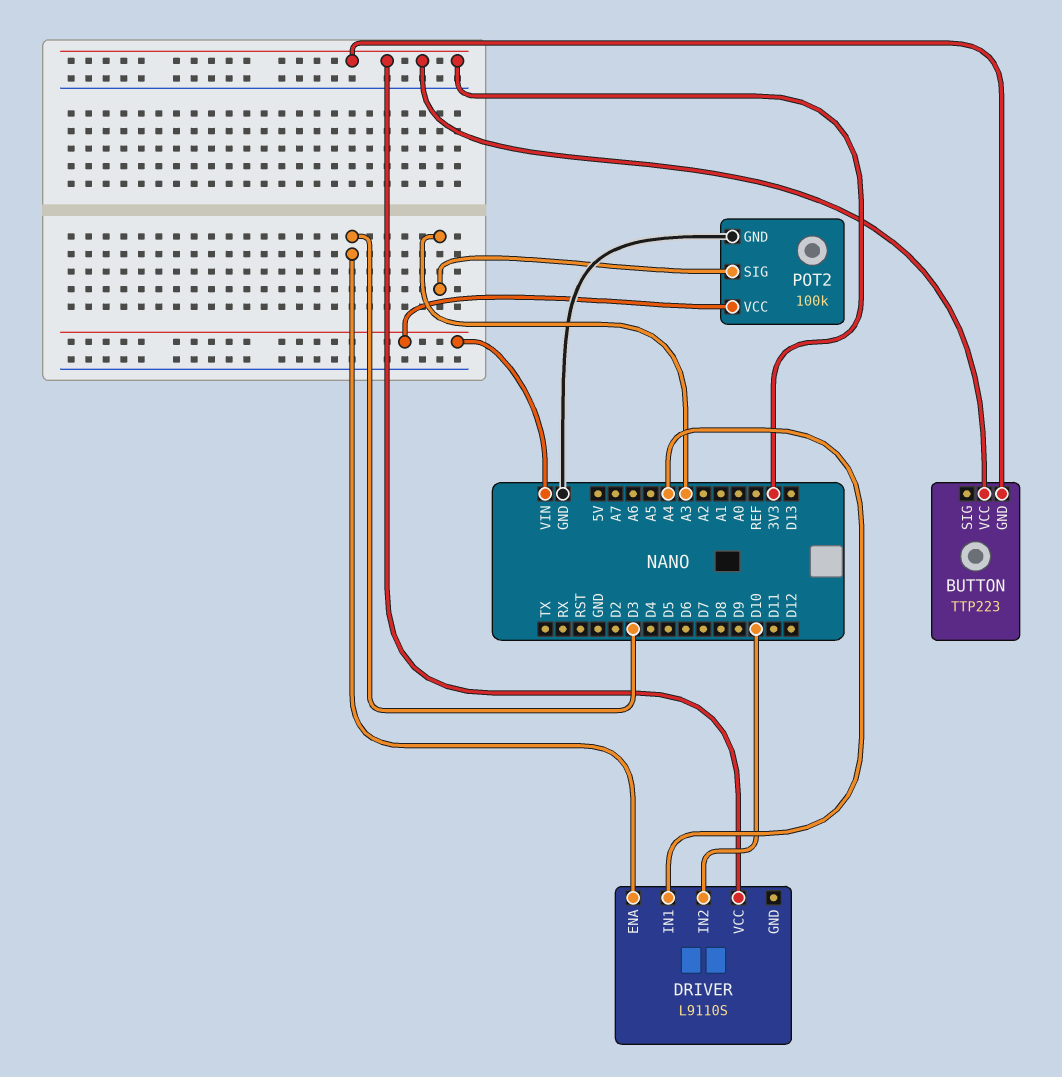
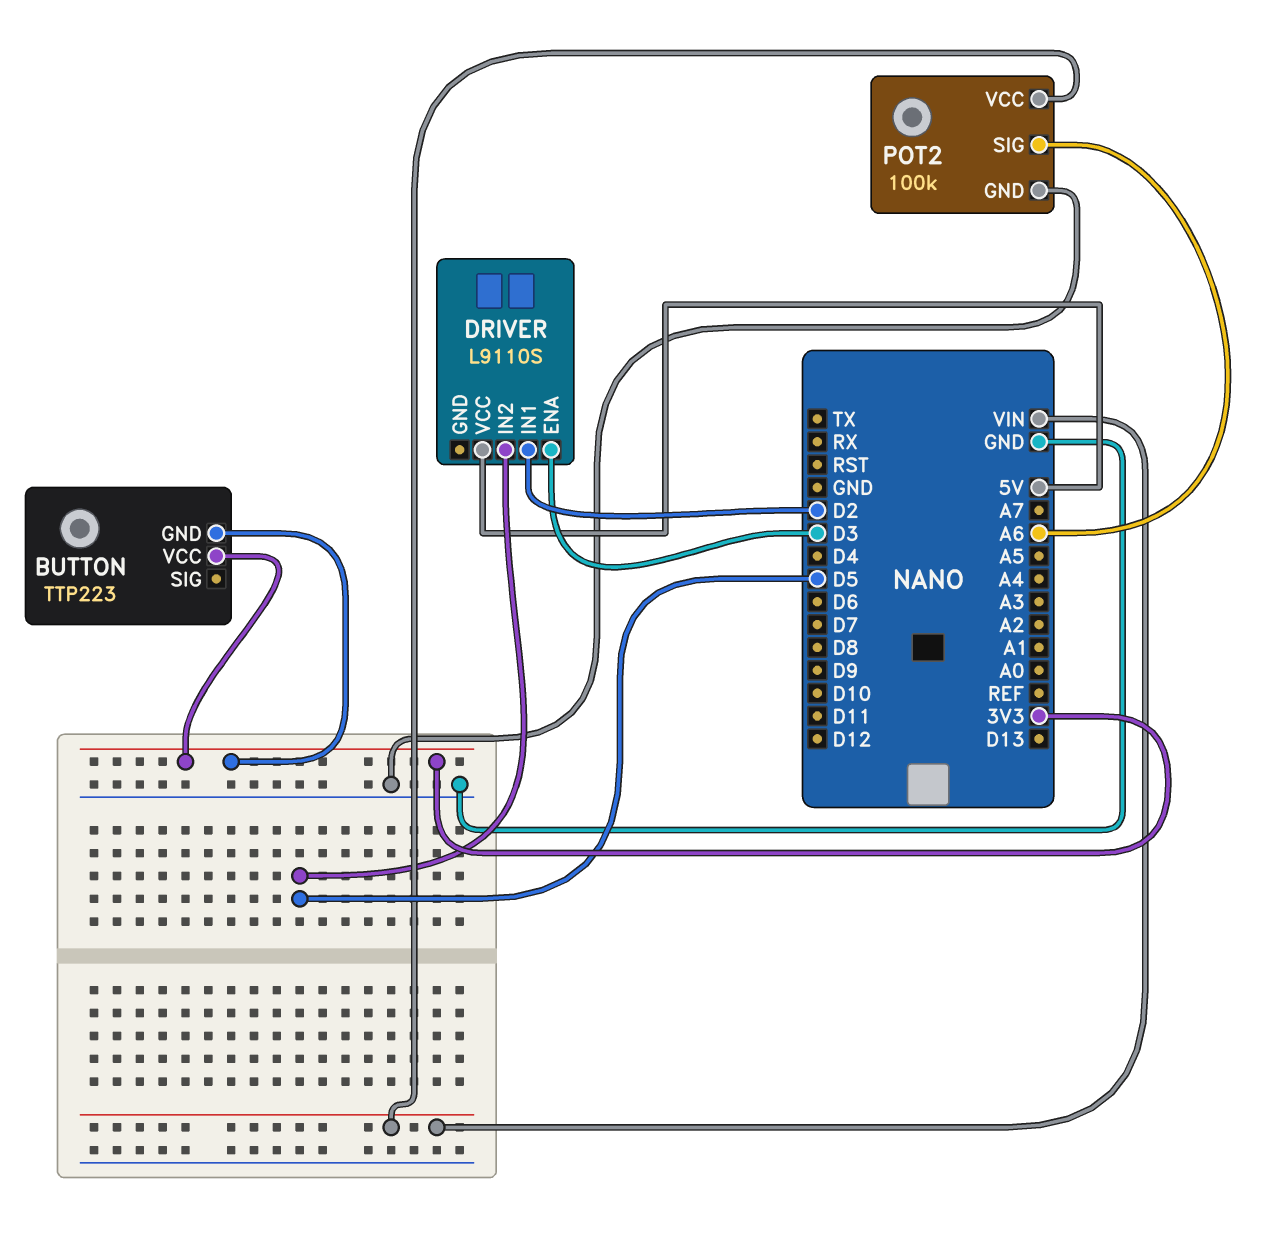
DRIVER pin IN1: A4 -> D2
DRIVER pin IN2: D10 -> D5
DRIVER pin VCC: 3V3 -> 5V
POT2 pin SIG: A3 -> A6

